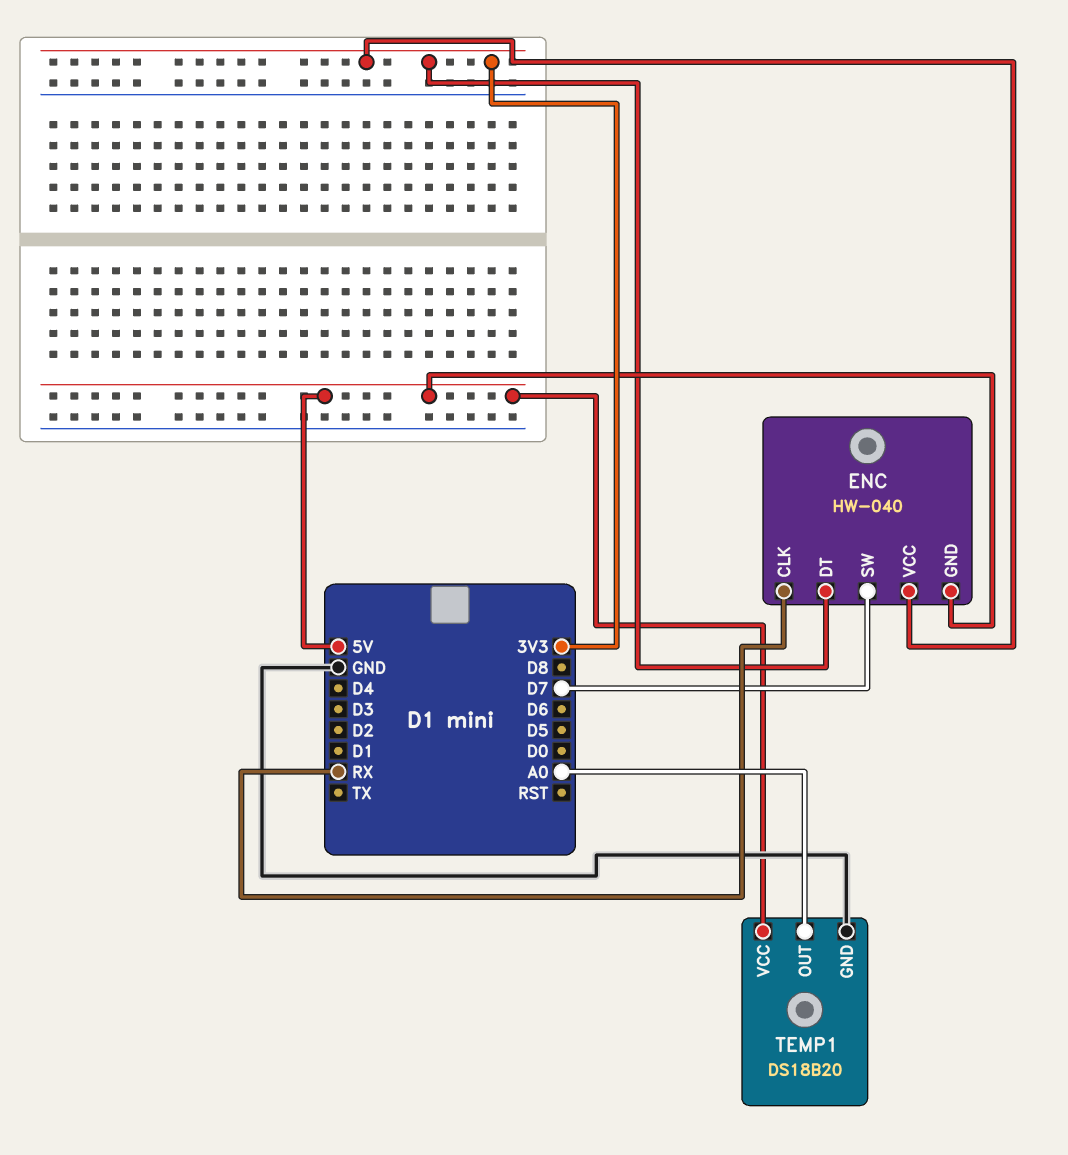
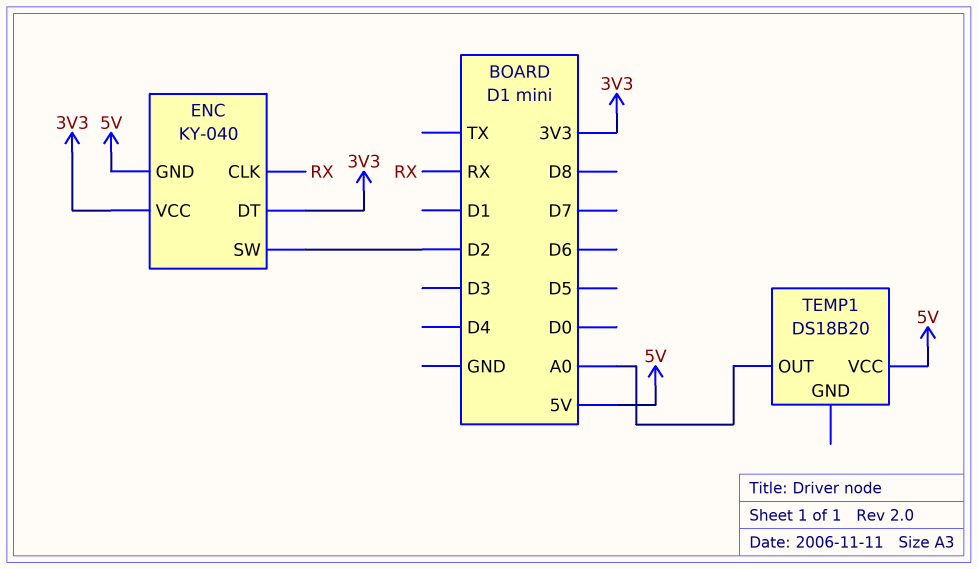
ENC: HW-040 -> KY-040
ENC pin SW: D7 -> D2
TEMP1 pin GND: GND -> none

